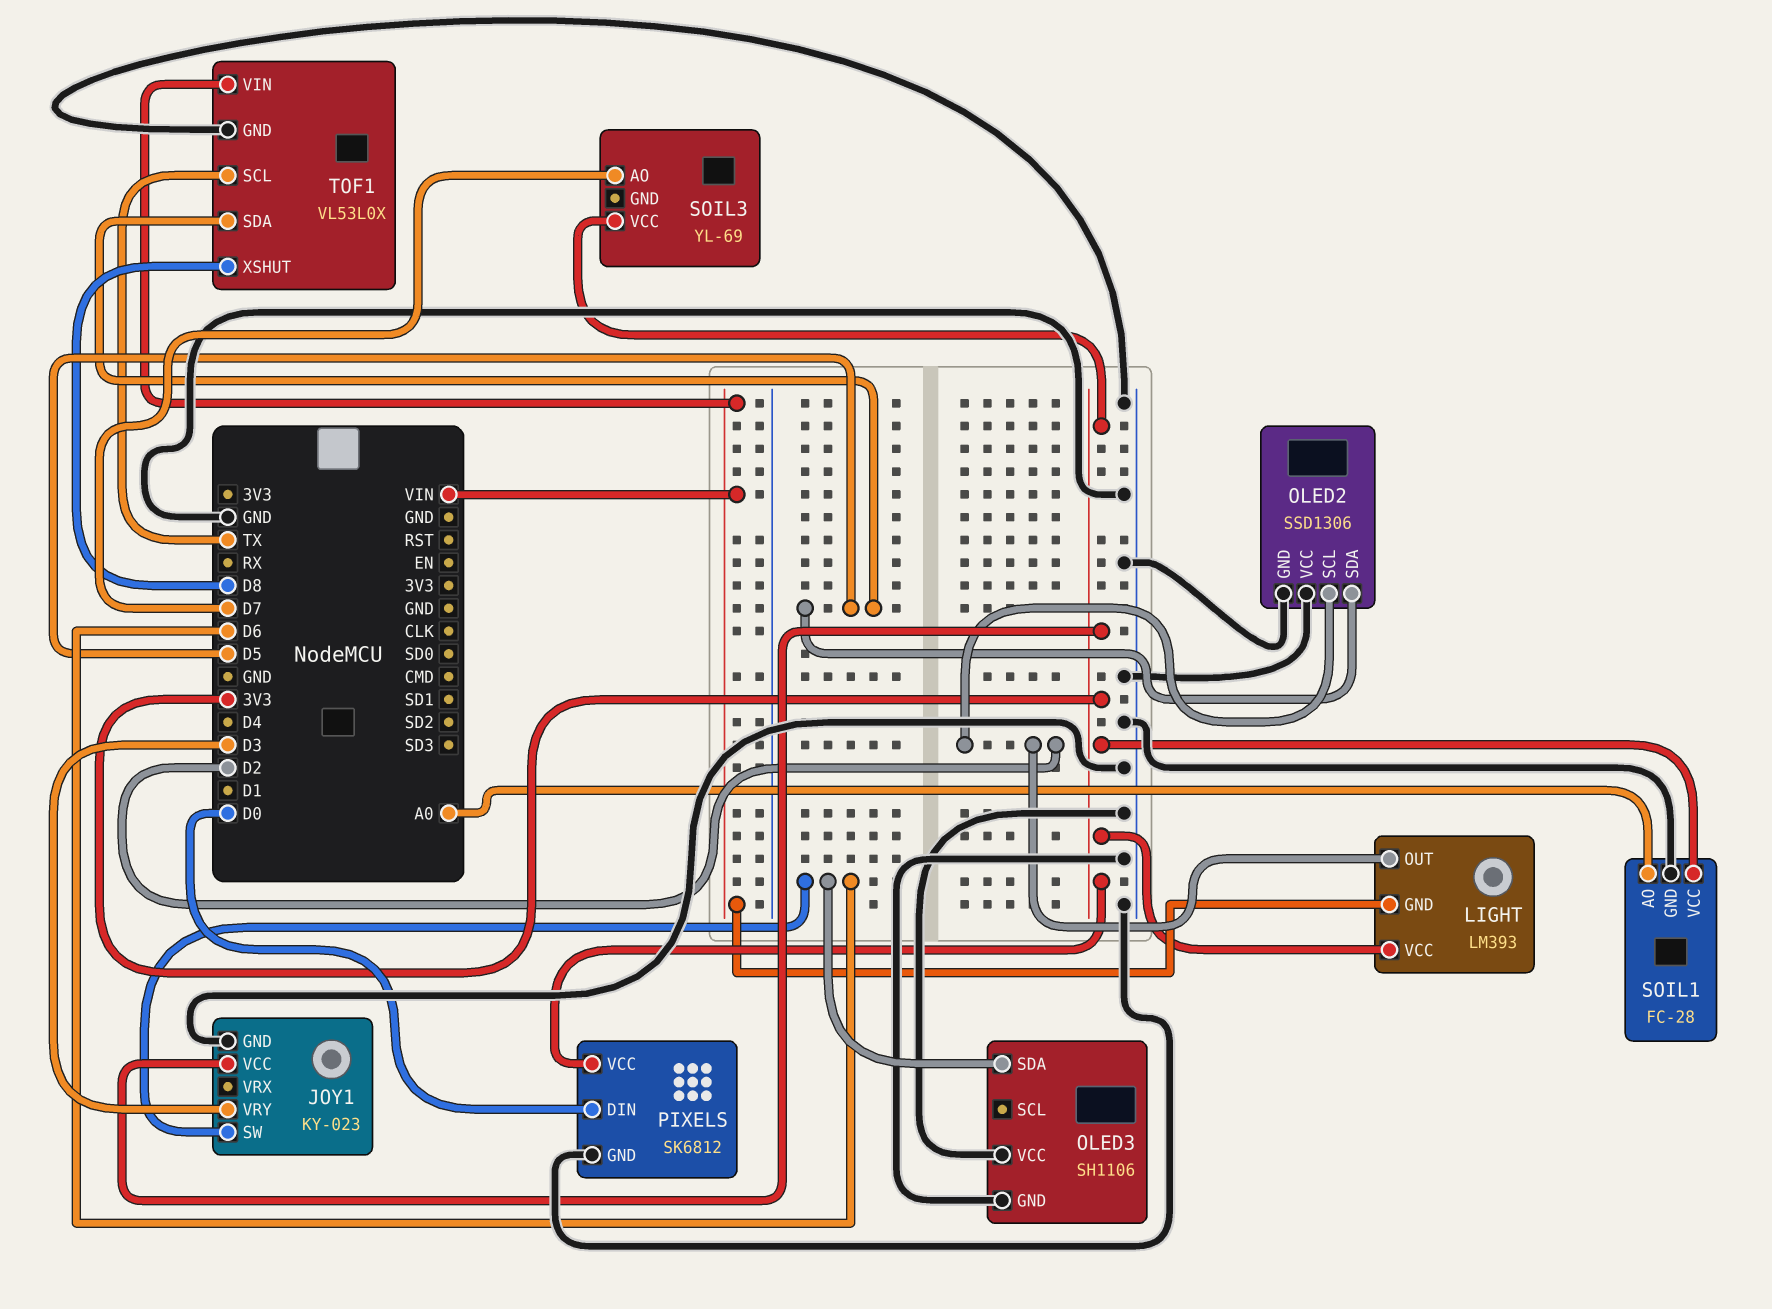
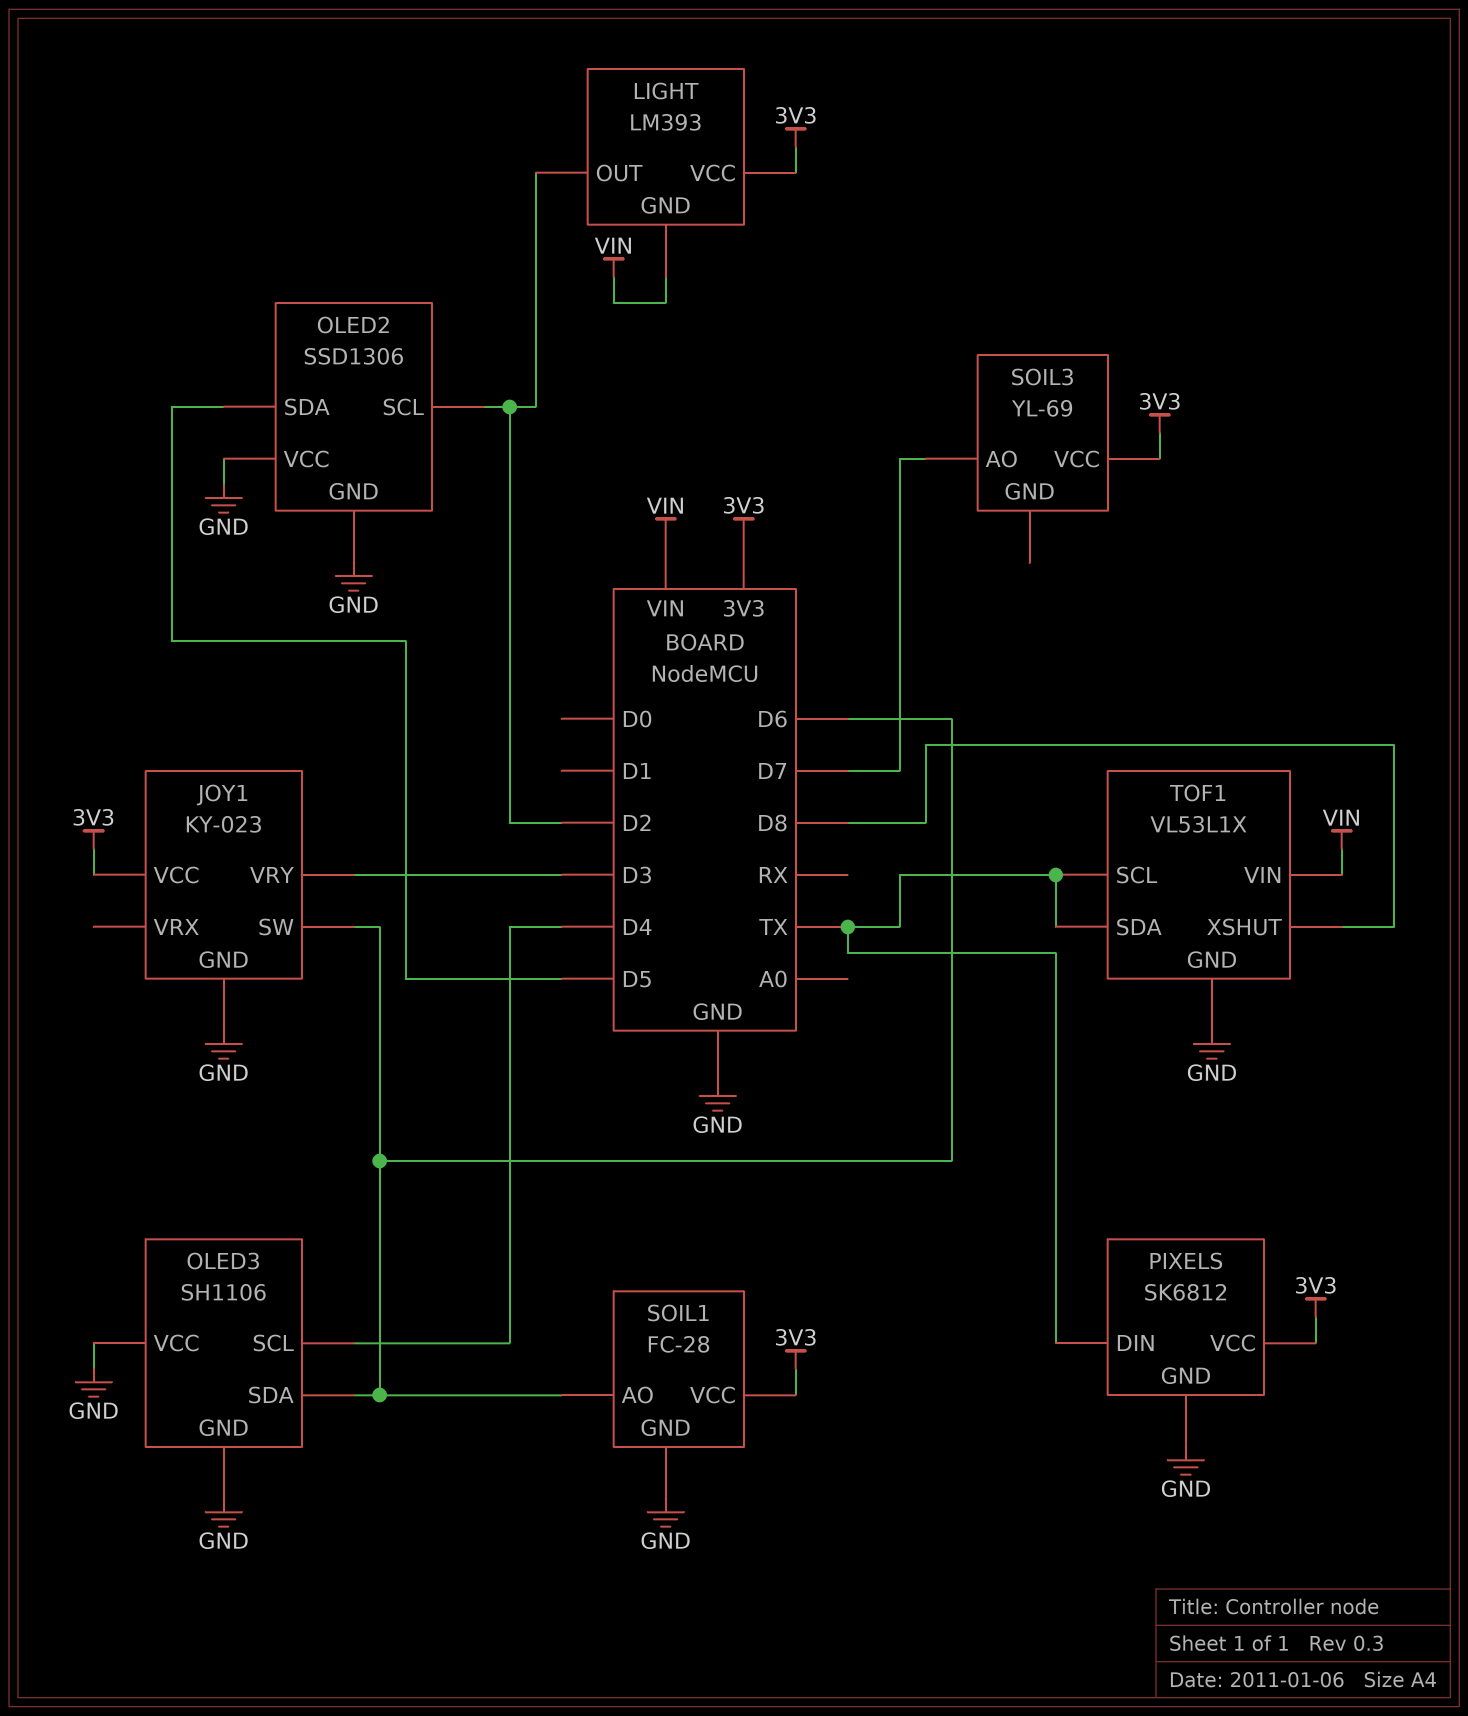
OLED3 pin SCL: none -> D4
PIXELS pin DIN: D0 -> TX
SOIL1 pin AO: A0 -> D6
TOF1: VL53L0X -> VL53L1X
TOF1 pin SDA: D5 -> TX

